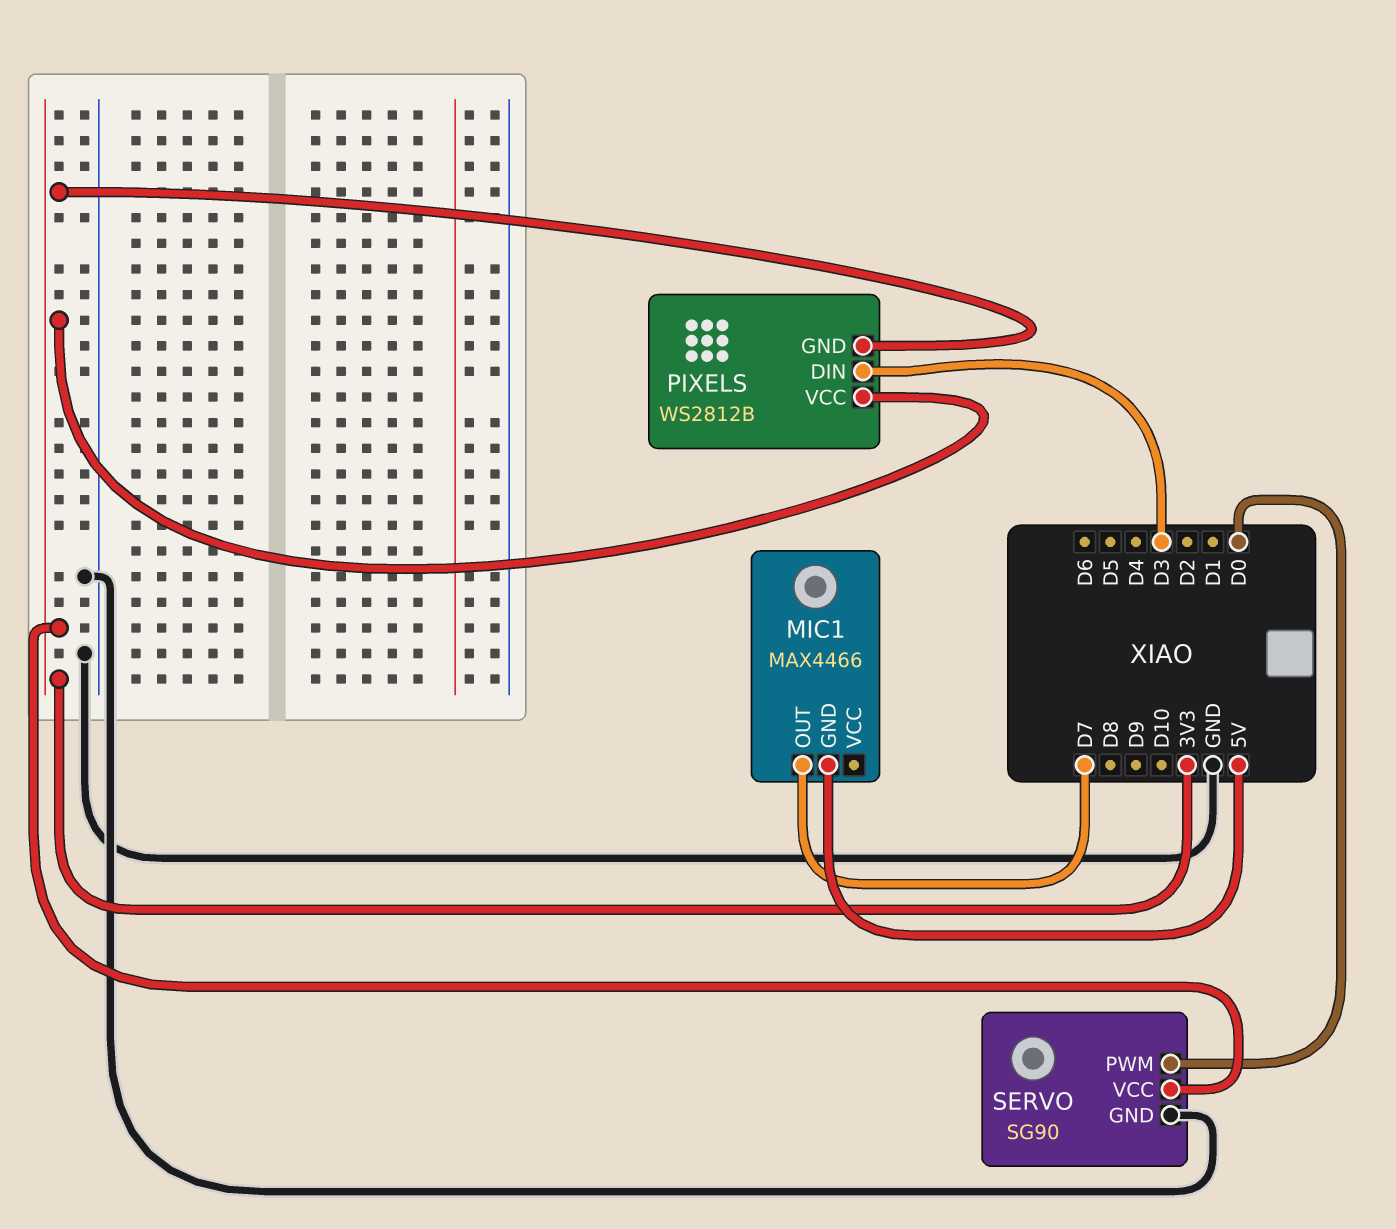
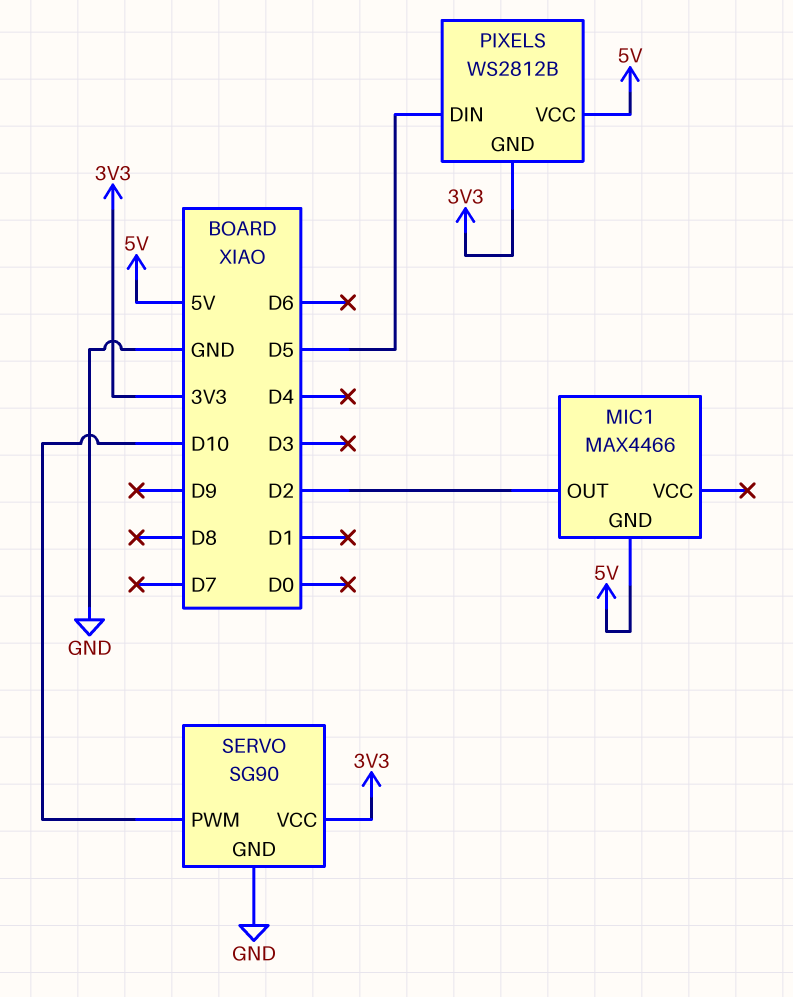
MIC1 pin OUT: D7 -> D2
PIXELS pin DIN: D3 -> D5
PIXELS pin VCC: 3V3 -> 5V
SERVO pin PWM: D0 -> D10

